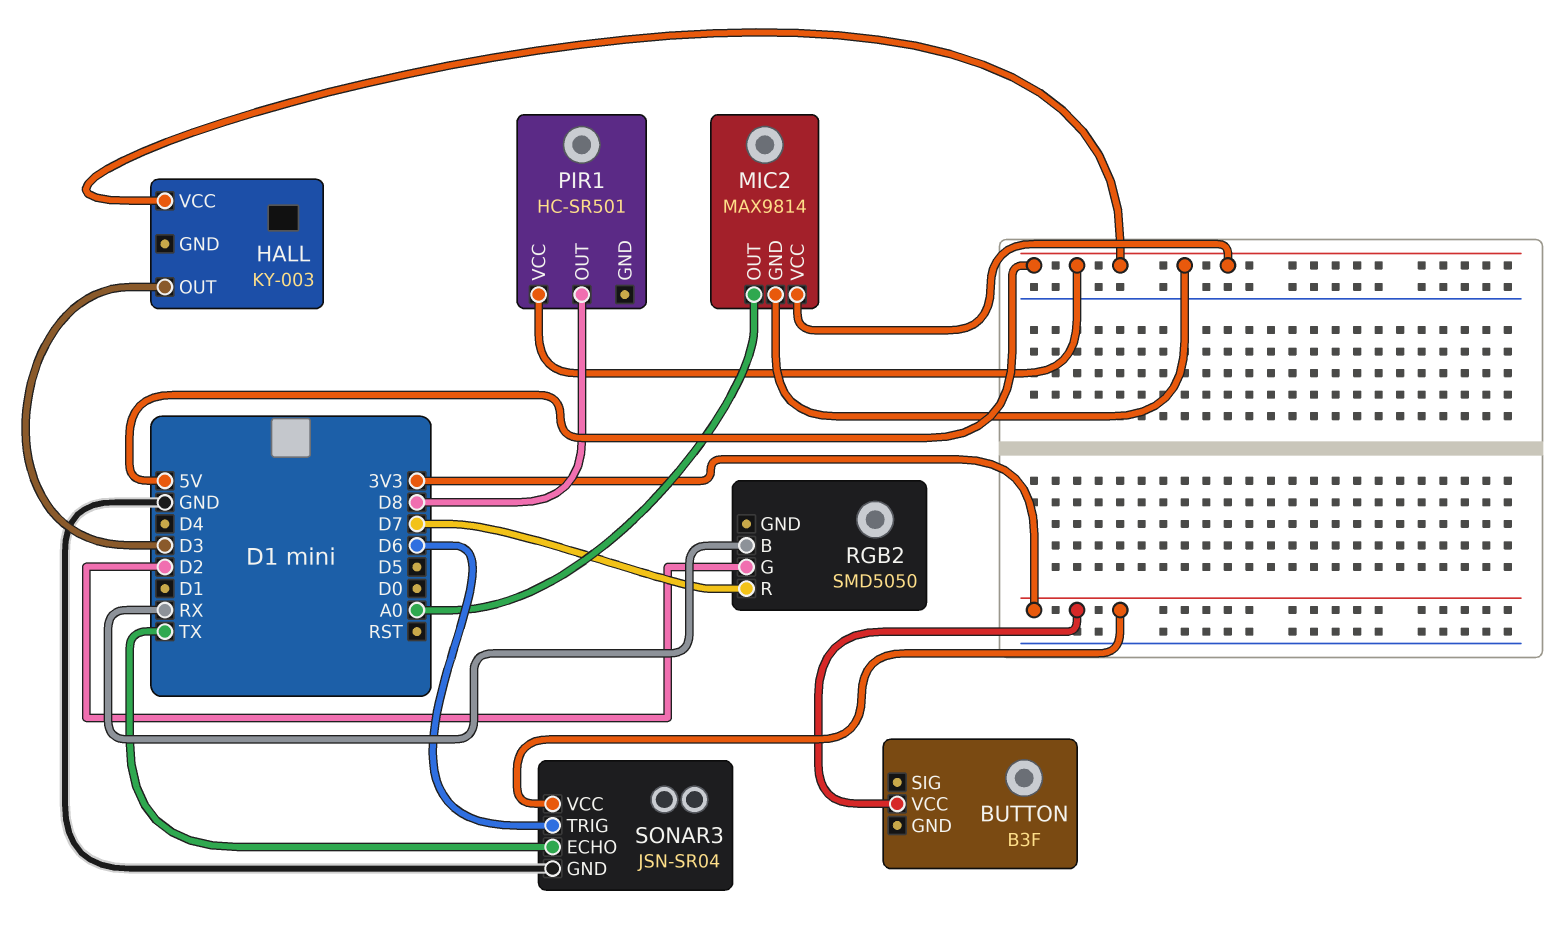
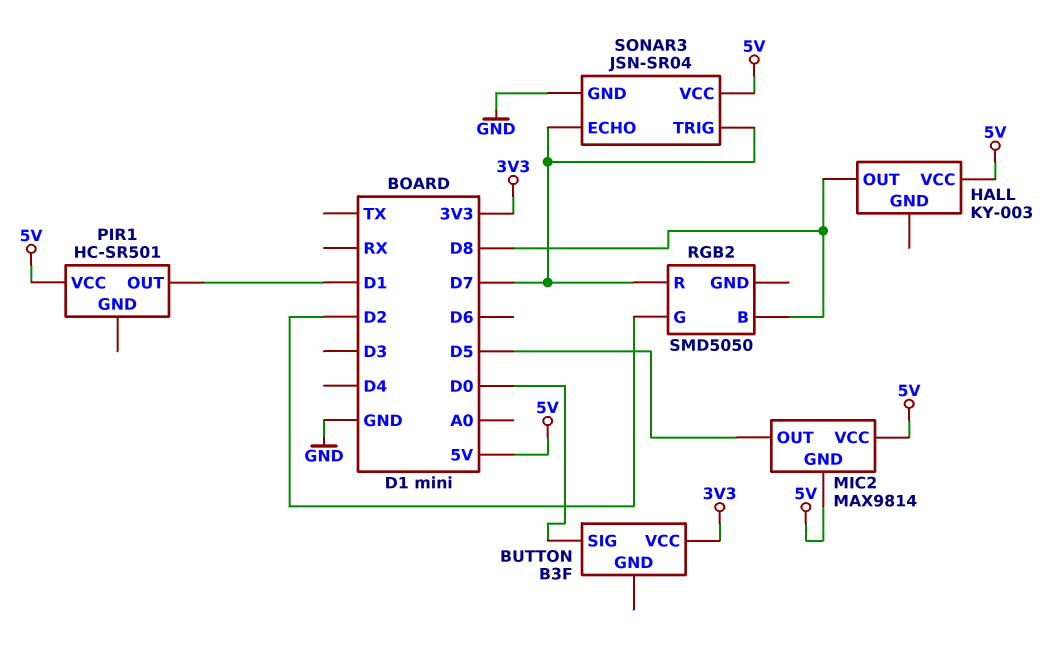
BUTTON pin SIG: none -> D0
HALL pin OUT: D3 -> D8
MIC2 pin OUT: A0 -> D5
PIR1 pin OUT: D8 -> D1
RGB2 pin B: RX -> D8
SONAR3 pin ECHO: TX -> D7
SONAR3 pin TRIG: D6 -> D7
SONAR3 pin VCC: 3V3 -> 5V

